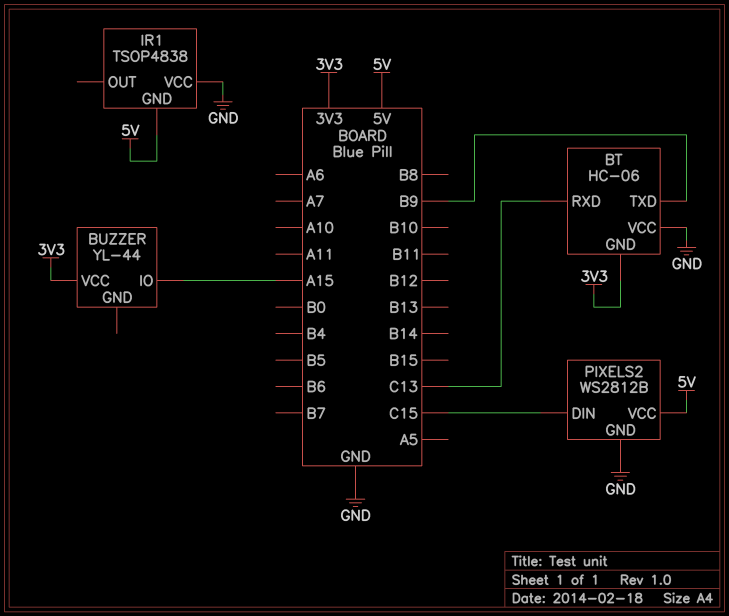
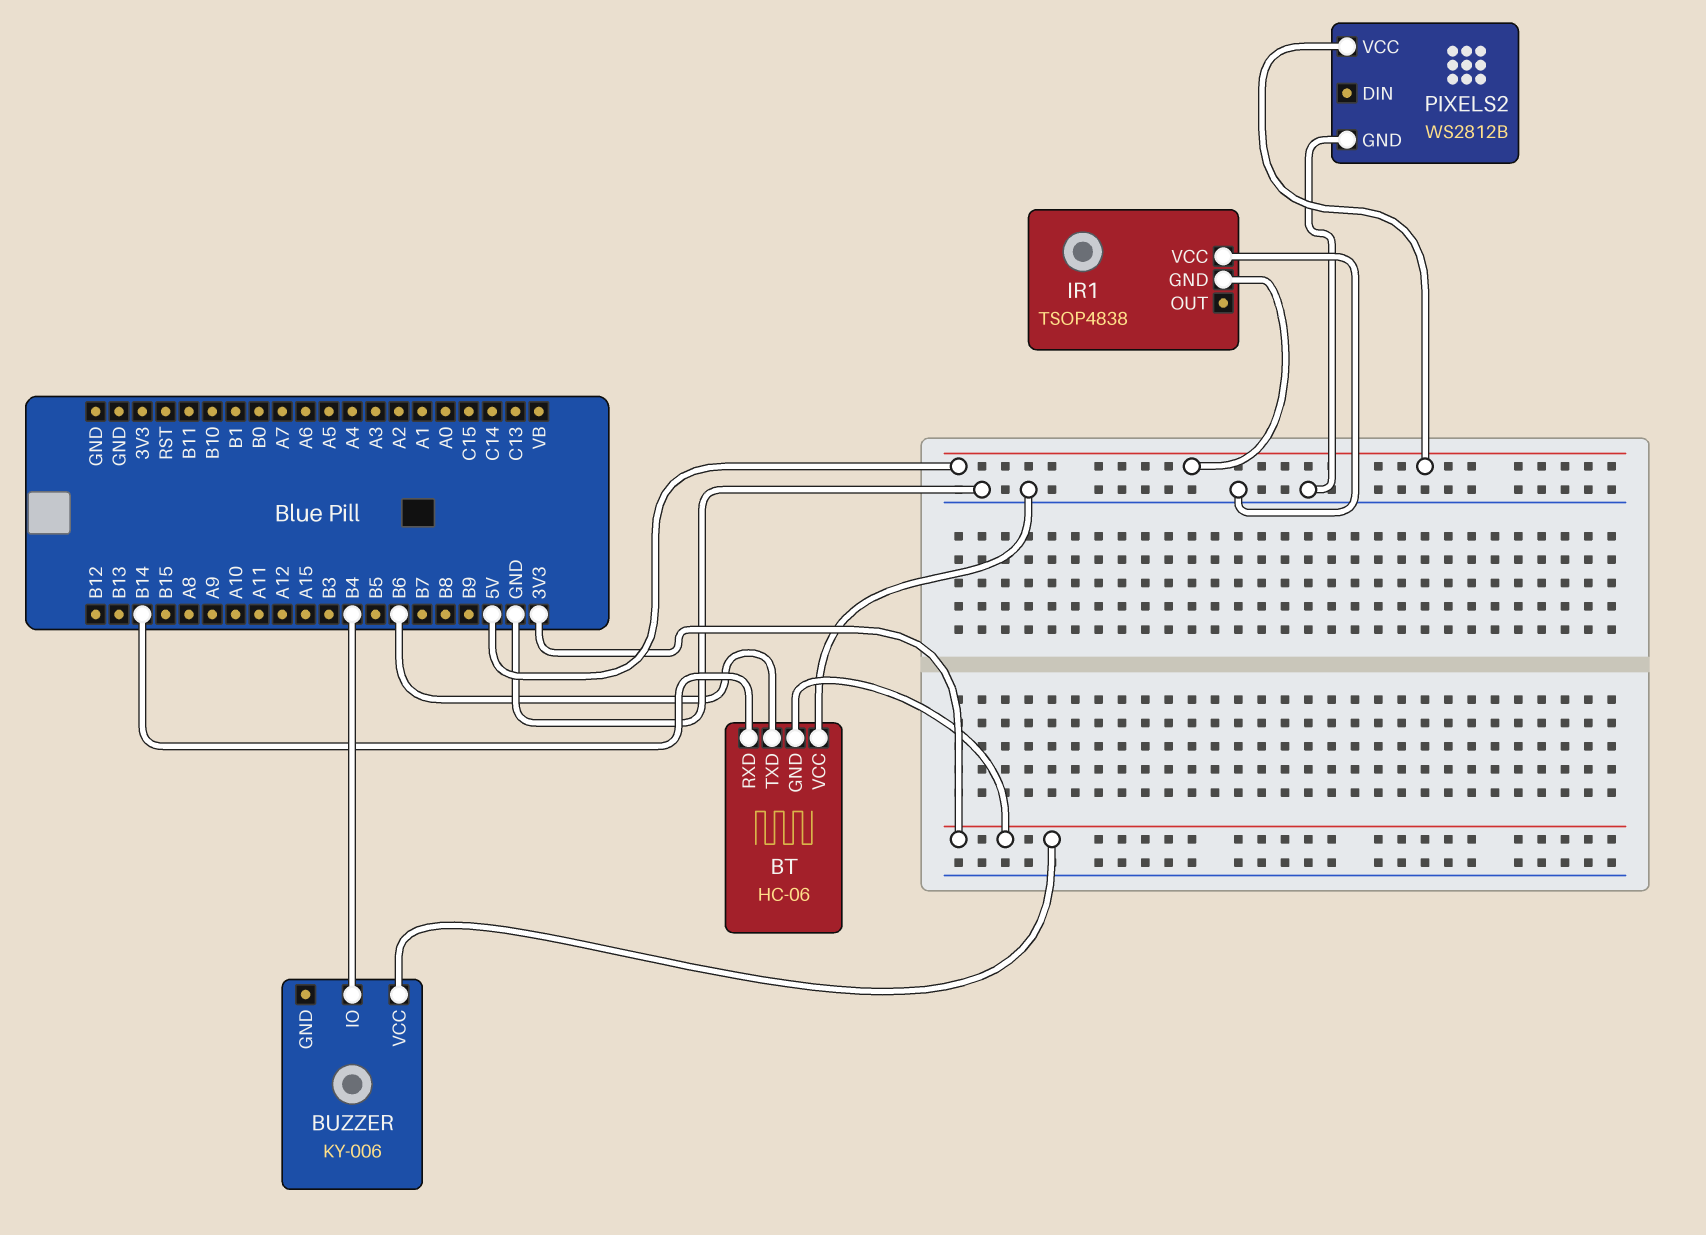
BT pin RXD: C13 -> B14
BT pin TXD: B9 -> B6
BUZZER: YL-44 -> KY-006
BUZZER pin IO: A15 -> B4
PIXELS2 pin DIN: C15 -> none

